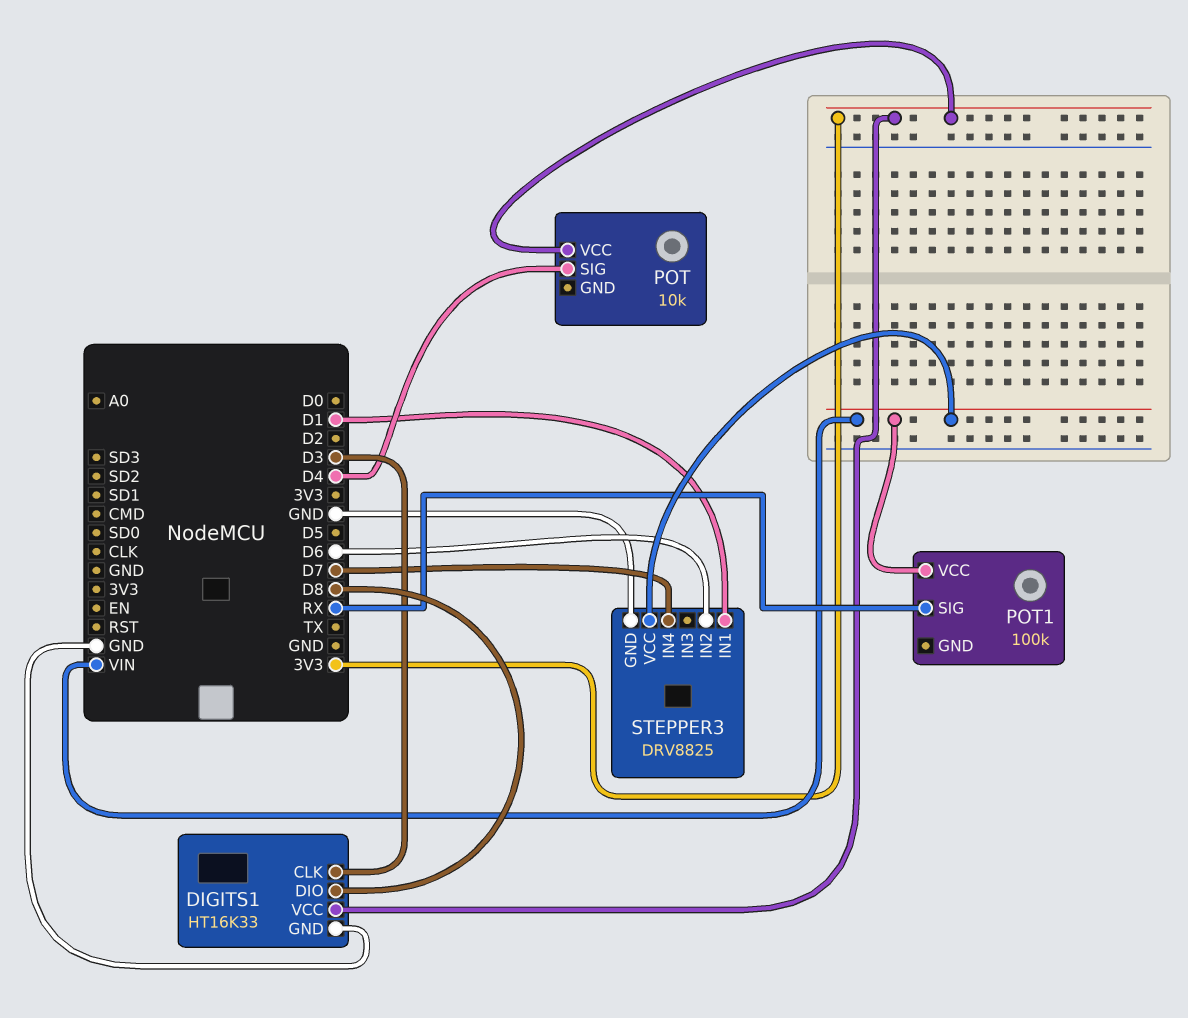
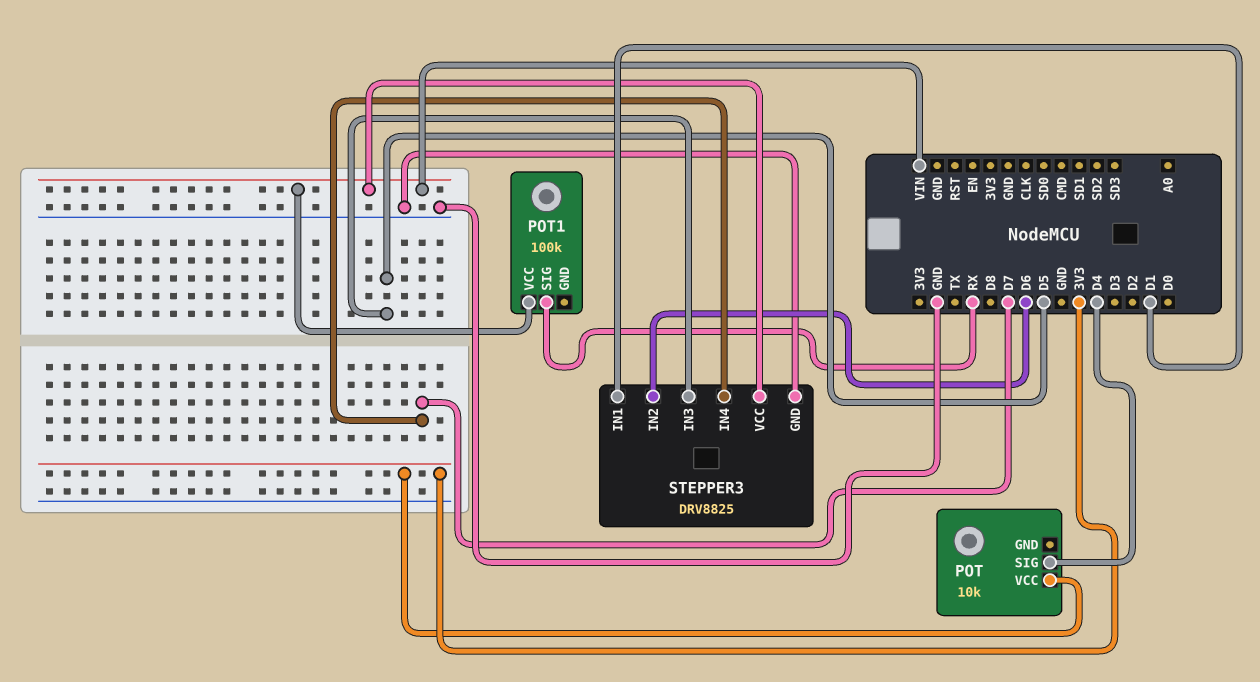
DIGITS1: HT16K33 -> none
DIGITS1 pin CLK: D3 -> none
DIGITS1 pin DIO: D8 -> none
DIGITS1 pin GND: GND -> none
DIGITS1 pin VCC: 3V3 -> none
STEPPER3 pin IN3: none -> D5

